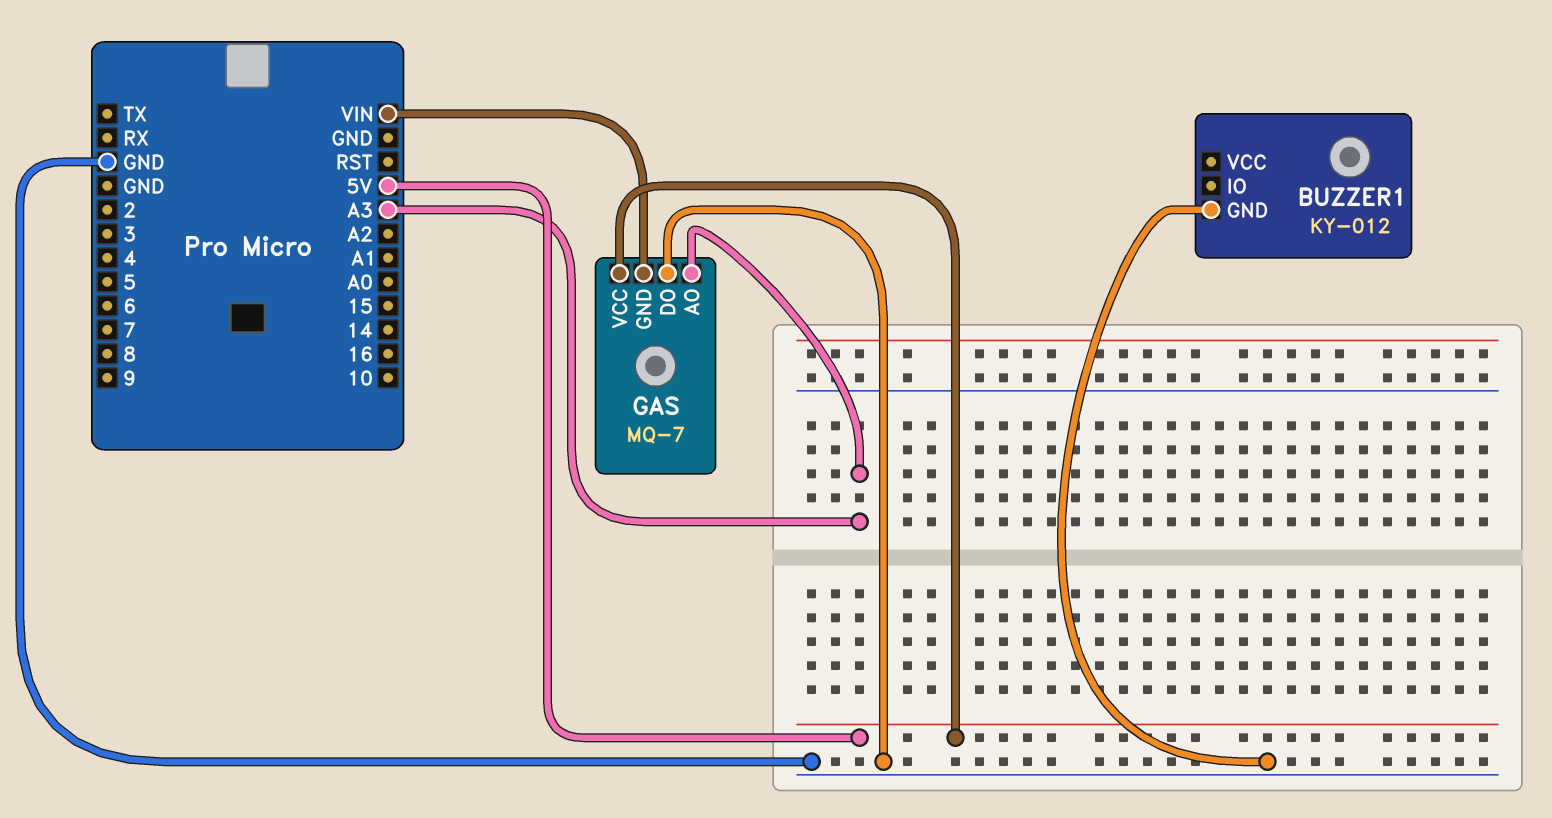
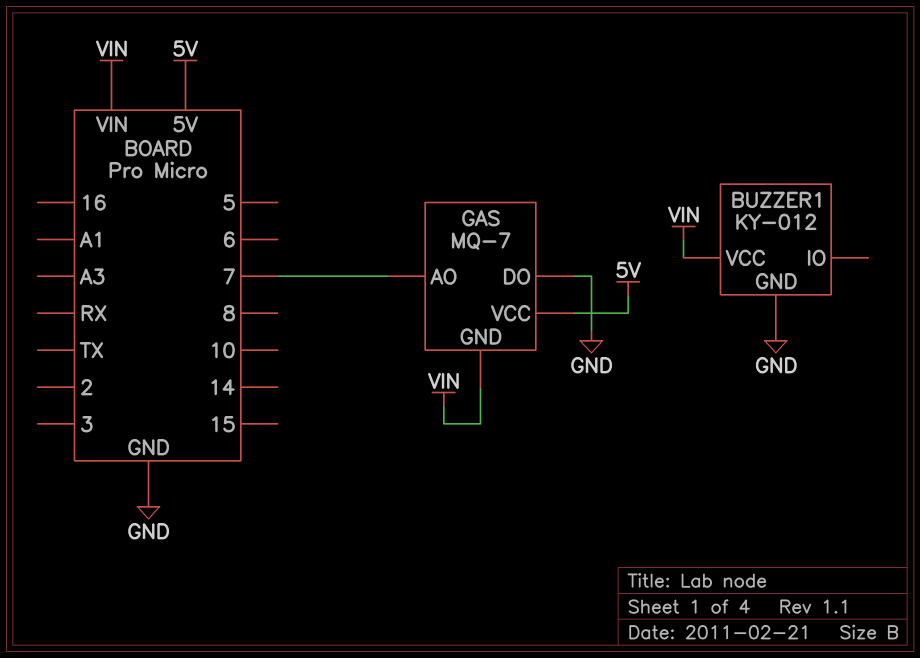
BUZZER1 pin VCC: none -> VIN
GAS pin AO: A3 -> 7

